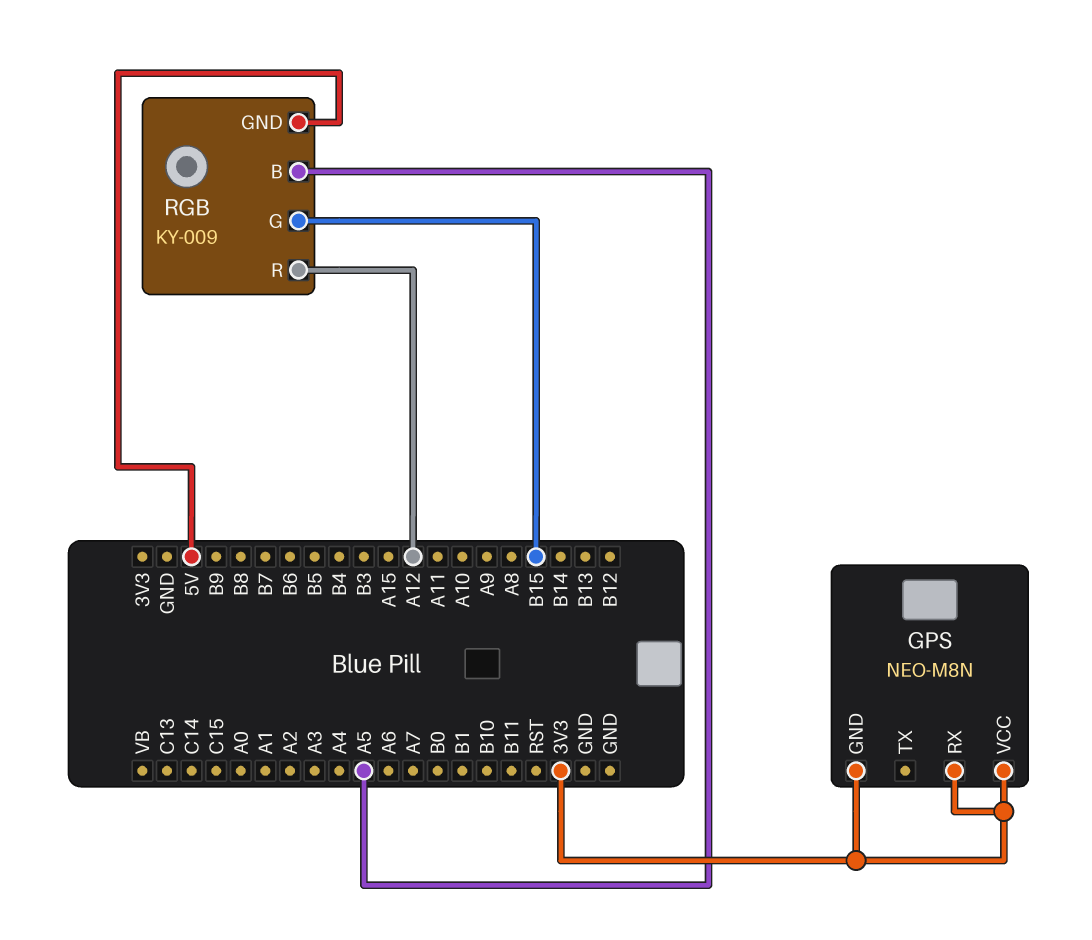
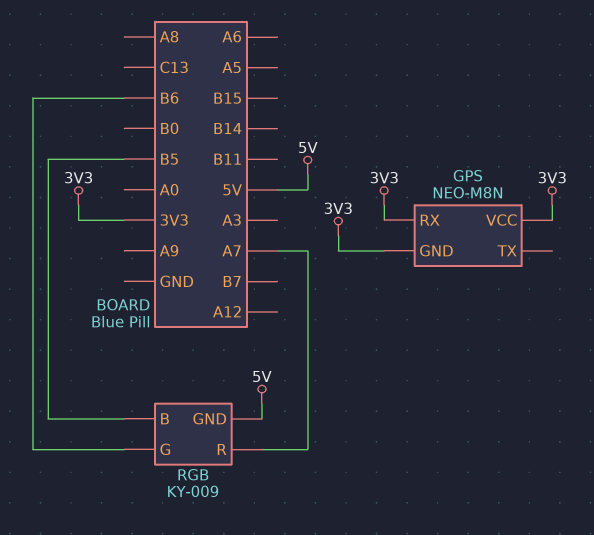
RGB pin B: A5 -> B5
RGB pin G: B15 -> B6
RGB pin R: A12 -> A7

